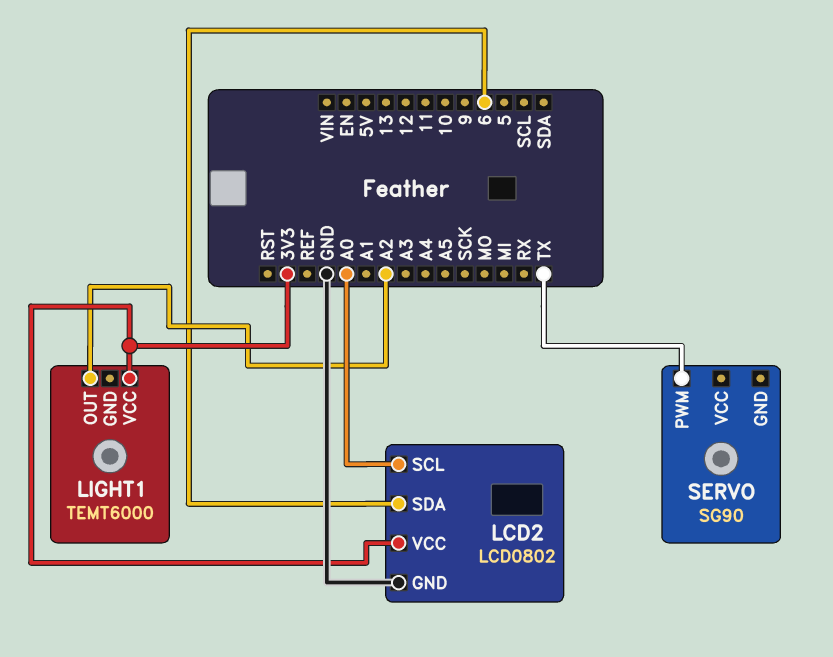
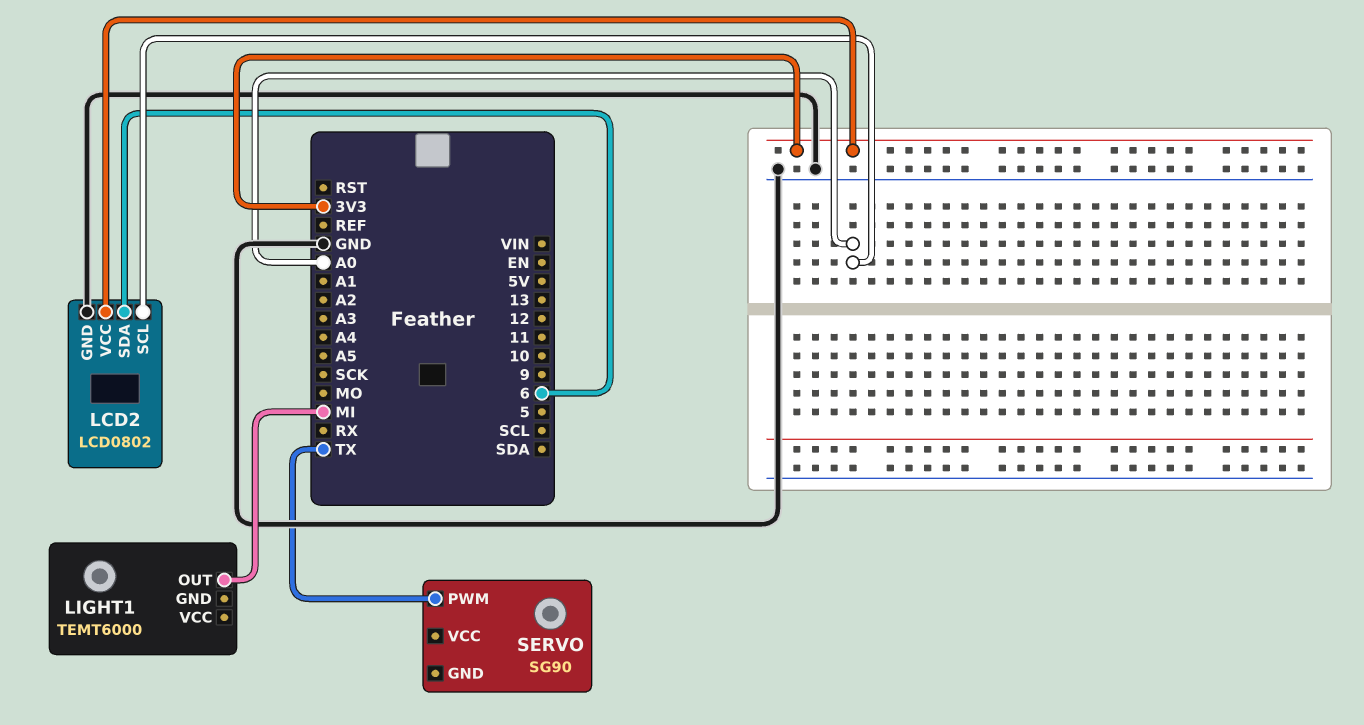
LIGHT1 pin OUT: A2 -> MI
LIGHT1 pin VCC: 3V3 -> none

